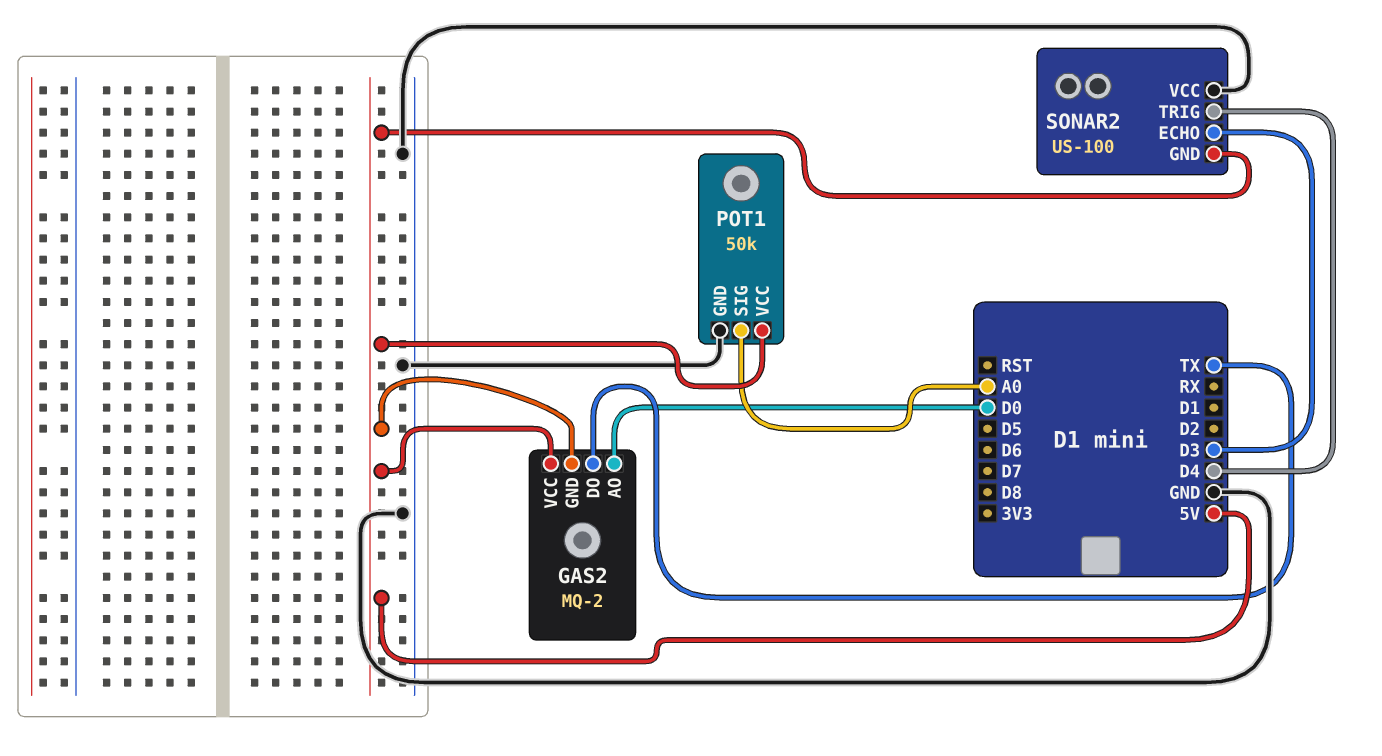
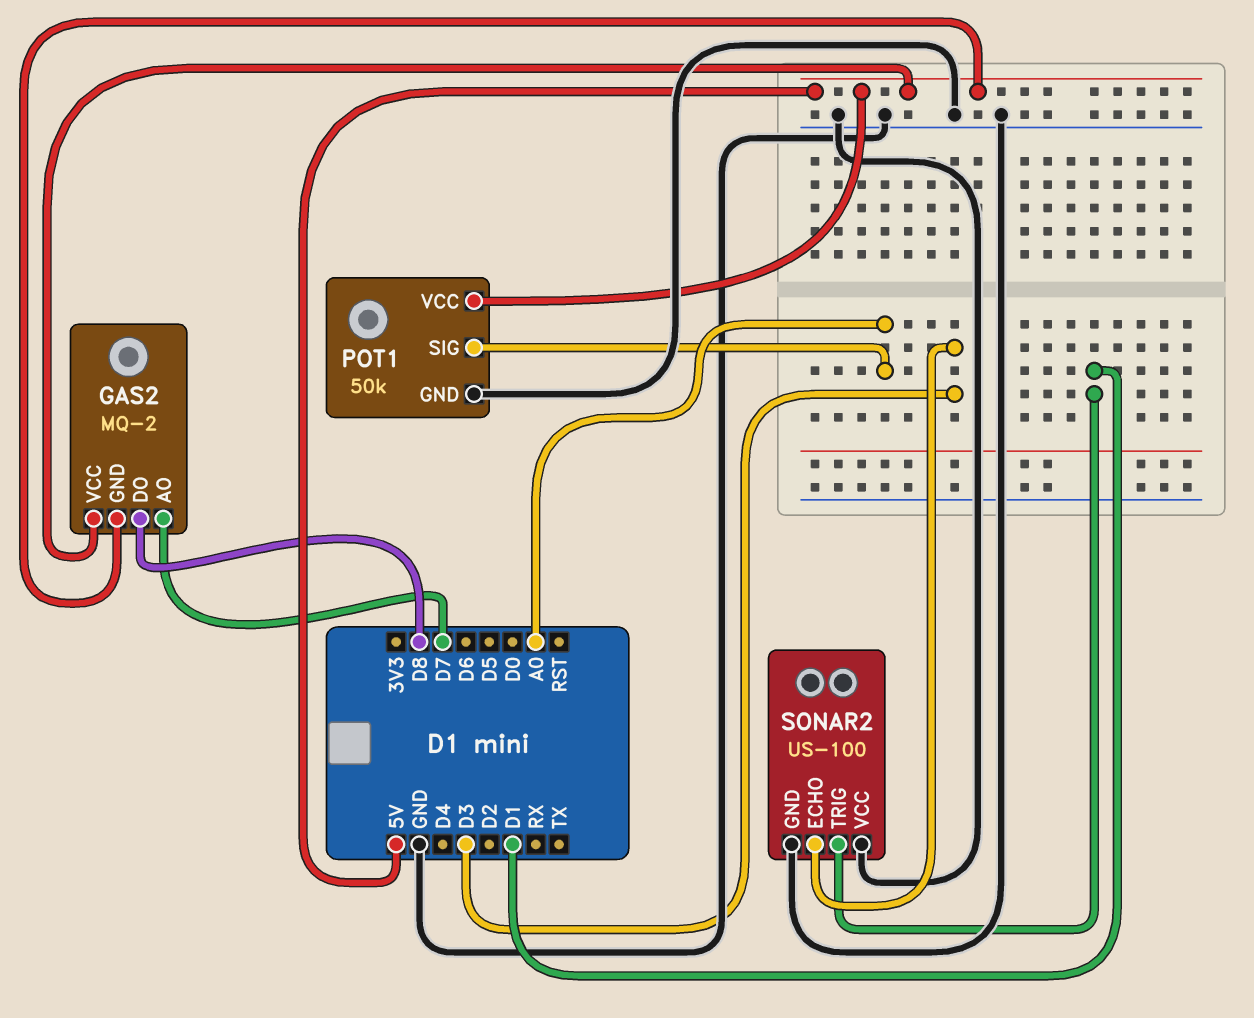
GAS2 pin AO: D0 -> D7
GAS2 pin DO: TX -> D8
SONAR2 pin GND: 5V -> GND
SONAR2 pin TRIG: D4 -> D1

